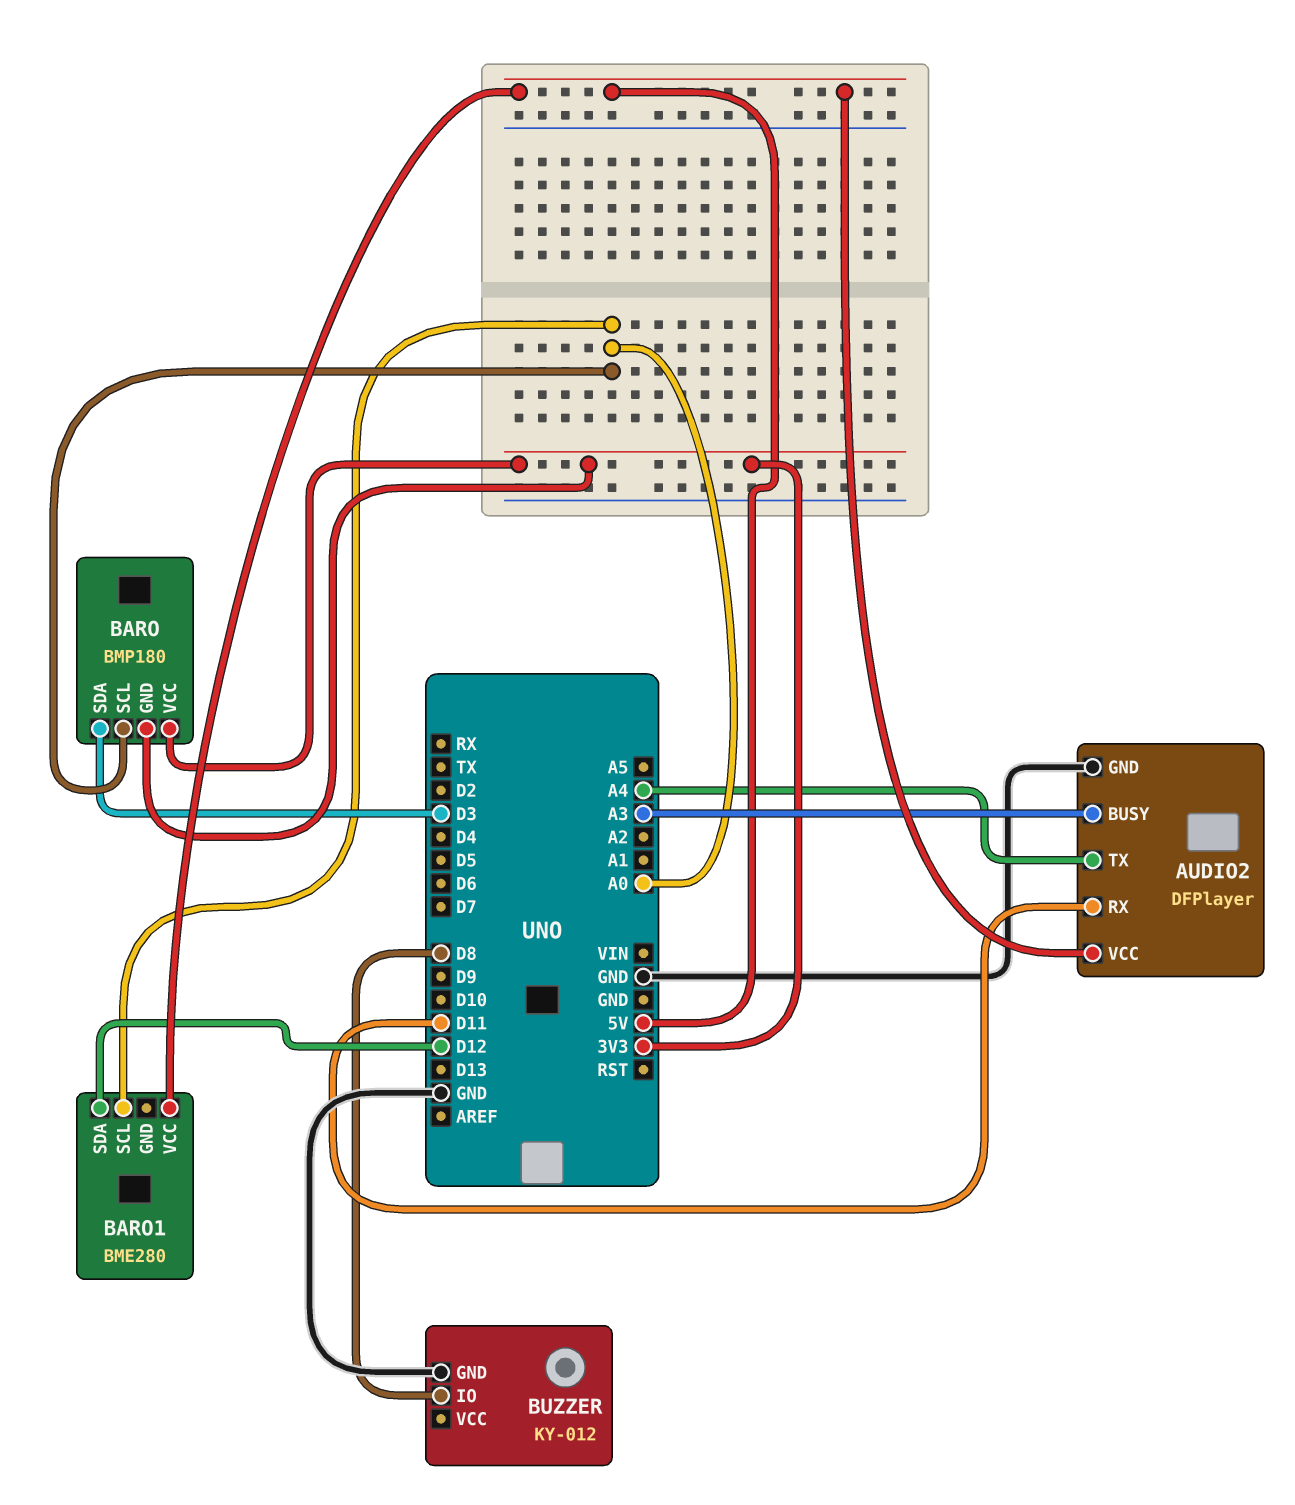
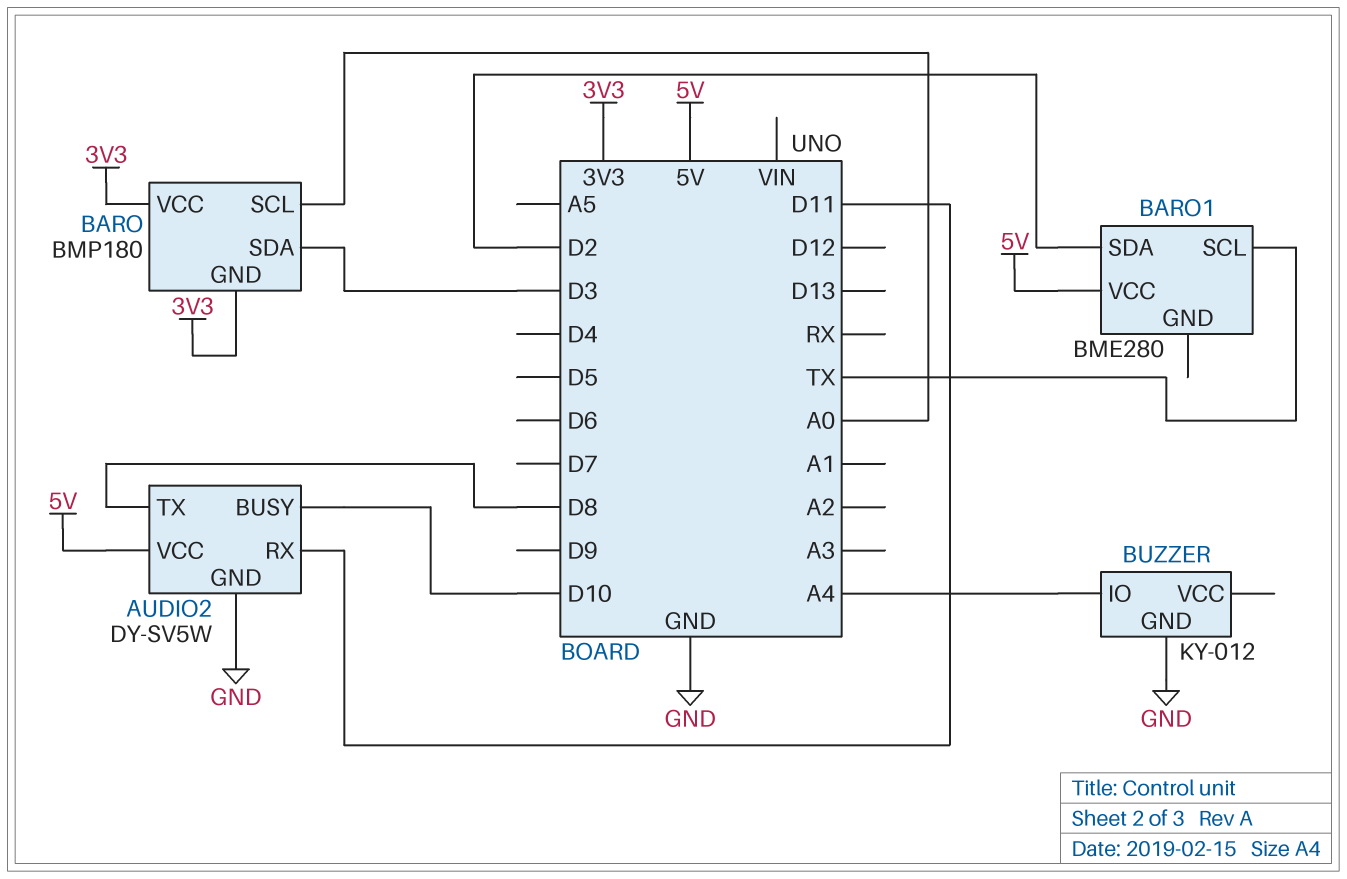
AUDIO2: DFPlayer -> DY-SV5W
AUDIO2 pin BUSY: A3 -> D10
AUDIO2 pin TX: A4 -> D8
BARO1 pin SCL: A0 -> TX
BARO1 pin SDA: D12 -> D2
BUZZER pin IO: D8 -> A4

